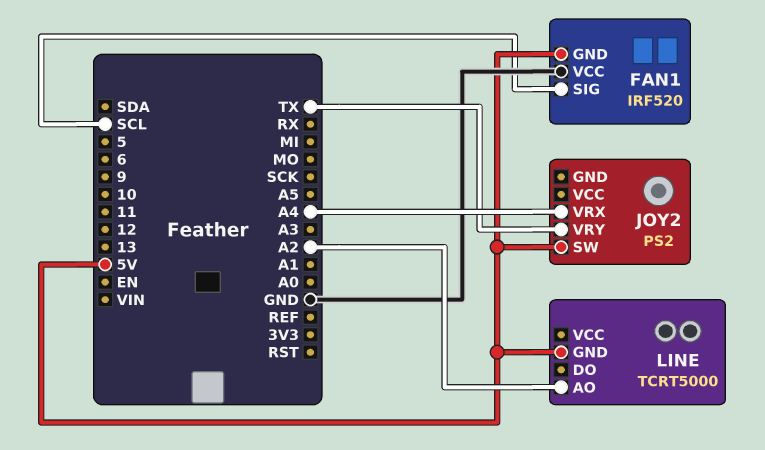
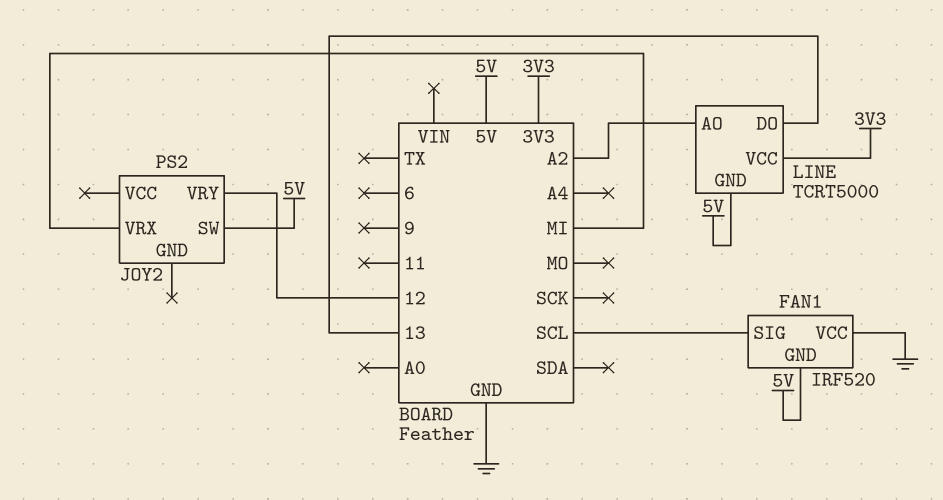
JOY2 pin VRX: A4 -> MI
JOY2 pin VRY: TX -> 12
LINE pin DO: none -> 13
LINE pin VCC: none -> 3V3

